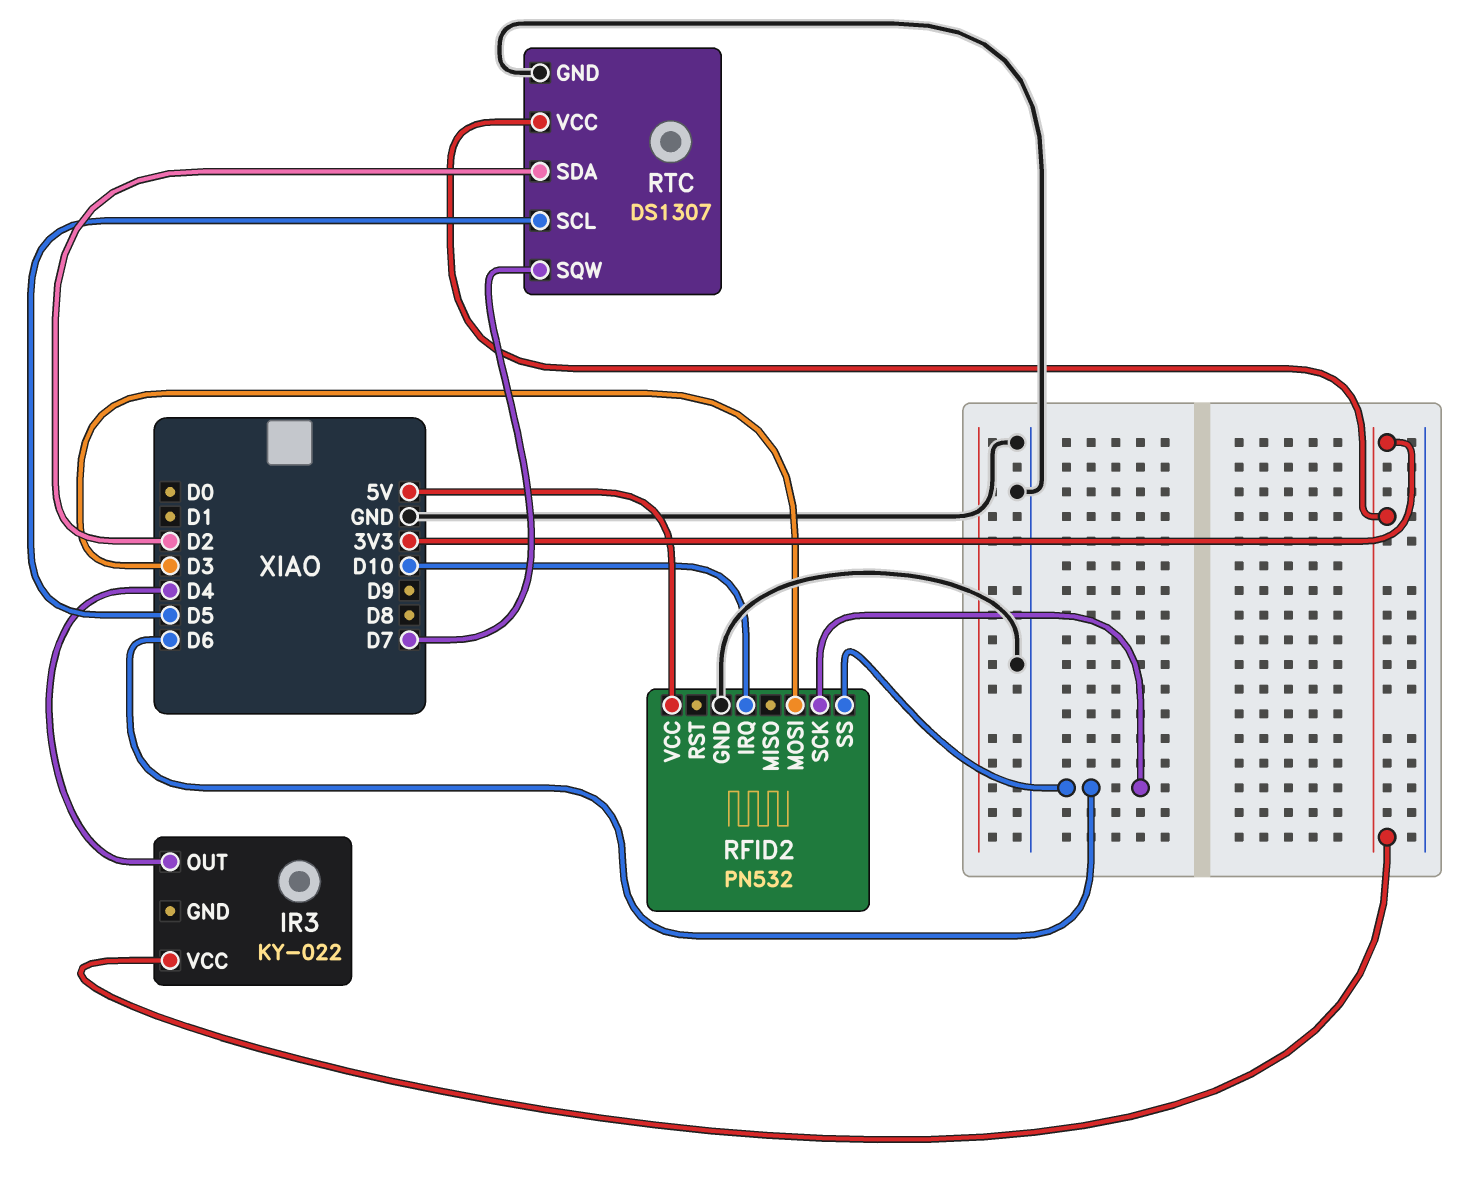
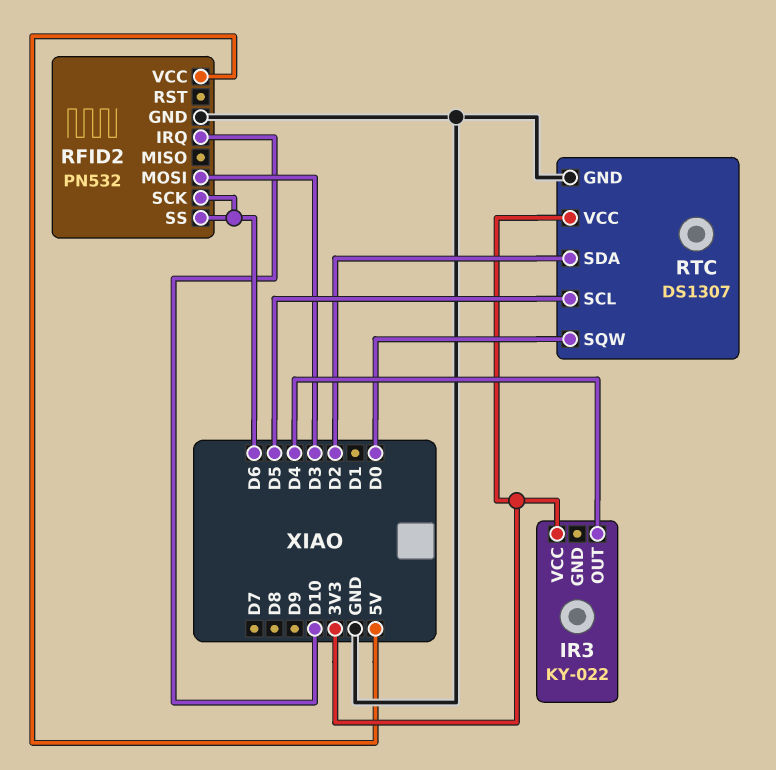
RTC pin SQW: D7 -> D0

